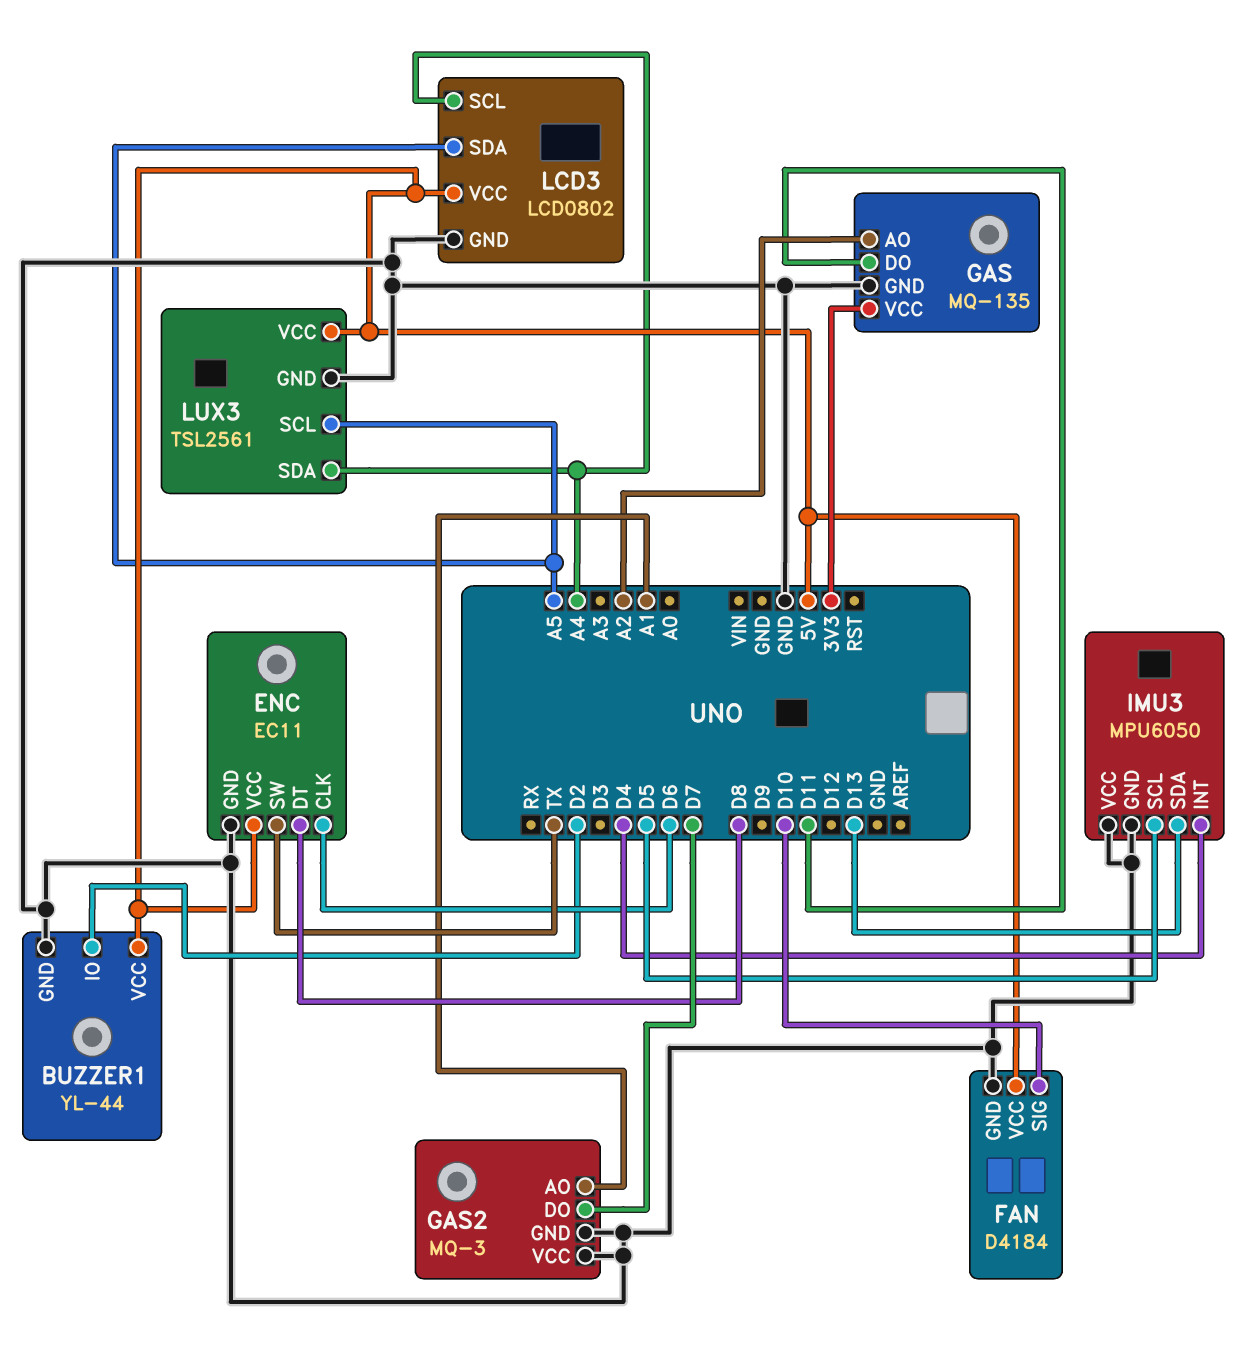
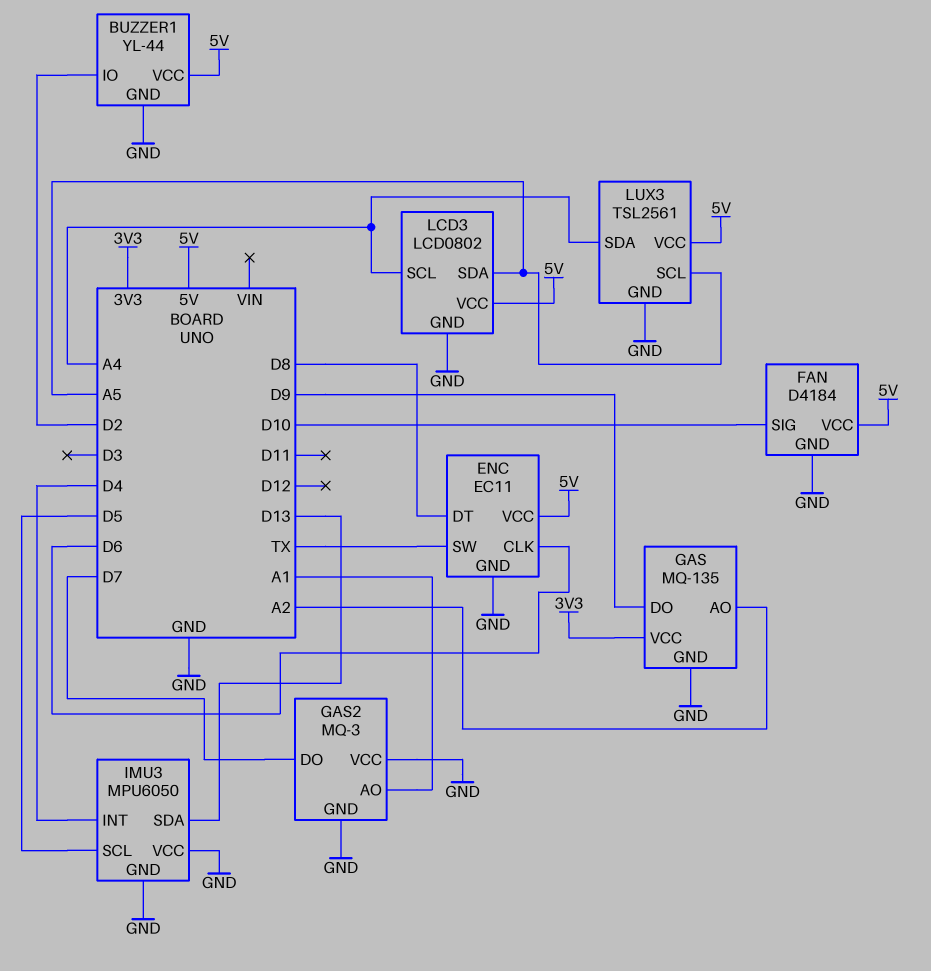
GAS pin DO: D11 -> D9

